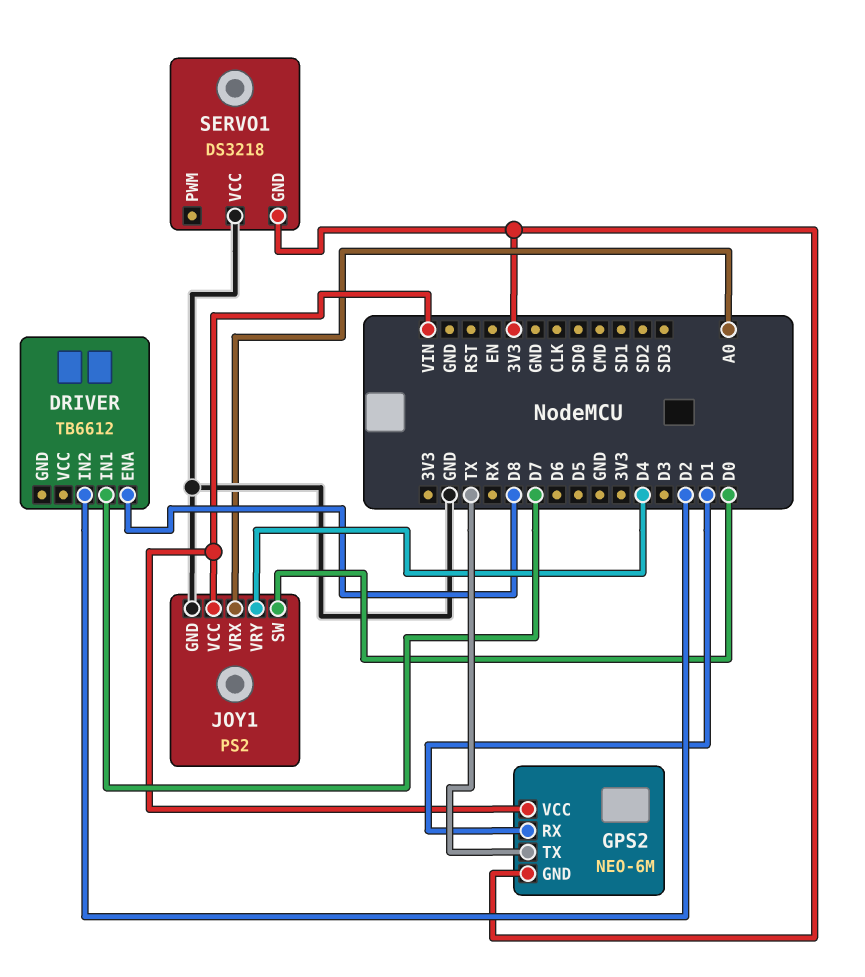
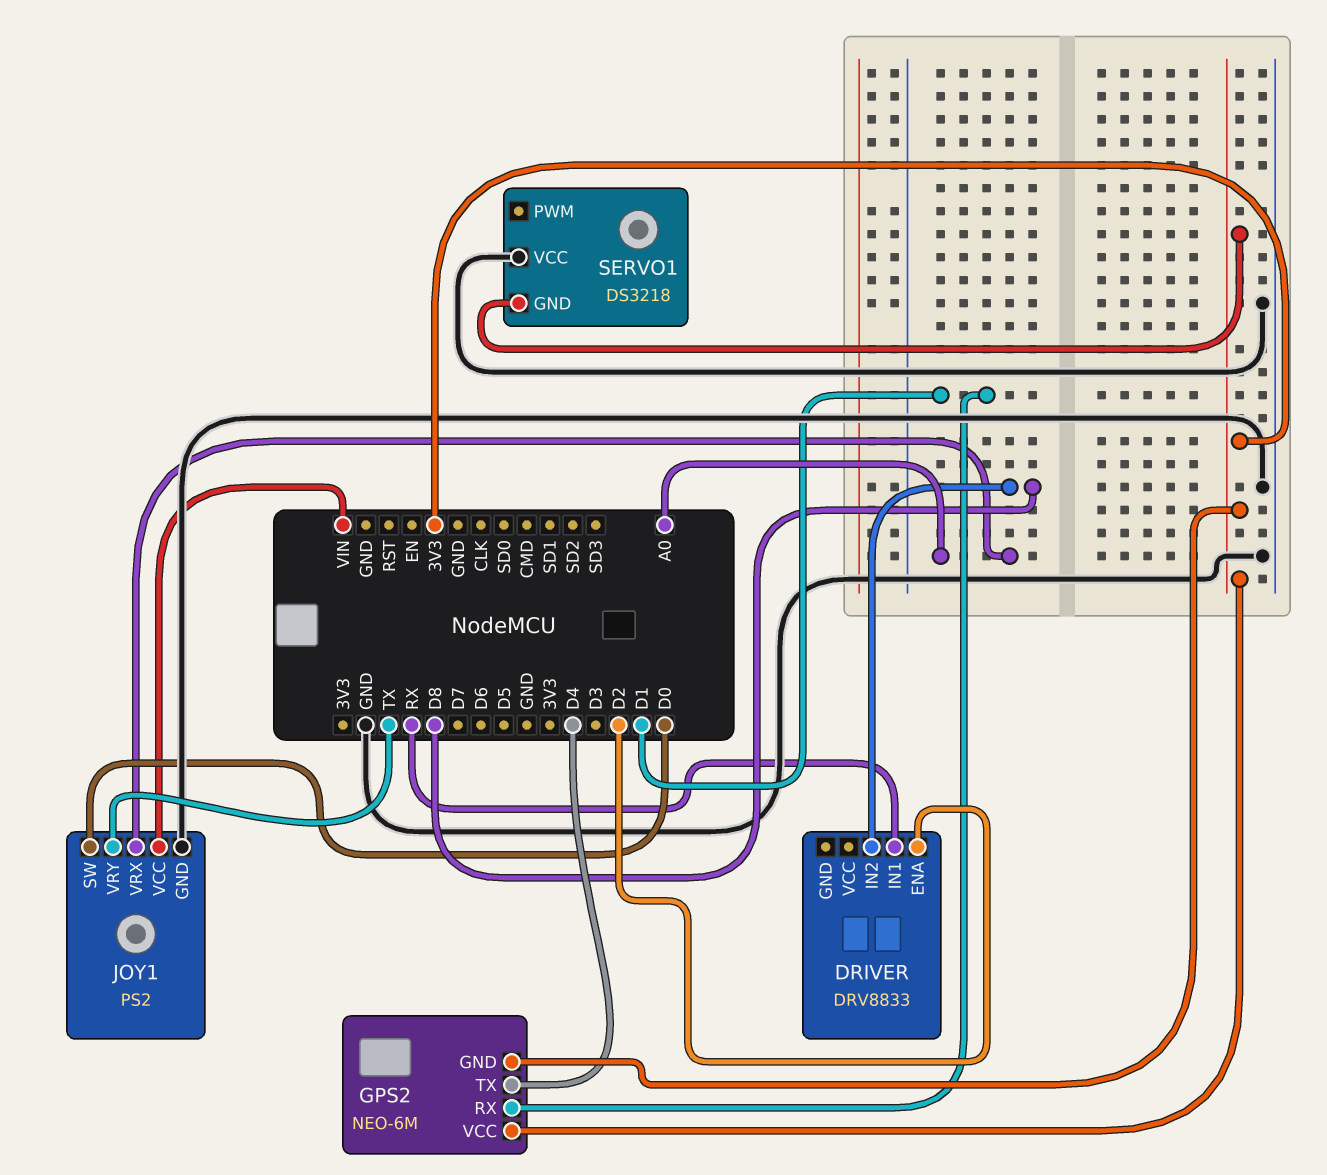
DRIVER: TB6612 -> DRV8833
DRIVER pin ENA: D8 -> D2
DRIVER pin IN1: D7 -> RX
DRIVER pin IN2: D2 -> D8
GPS2 pin TX: TX -> D4
GPS2 pin VCC: VIN -> 3V3
JOY1 pin VRY: D4 -> TX

